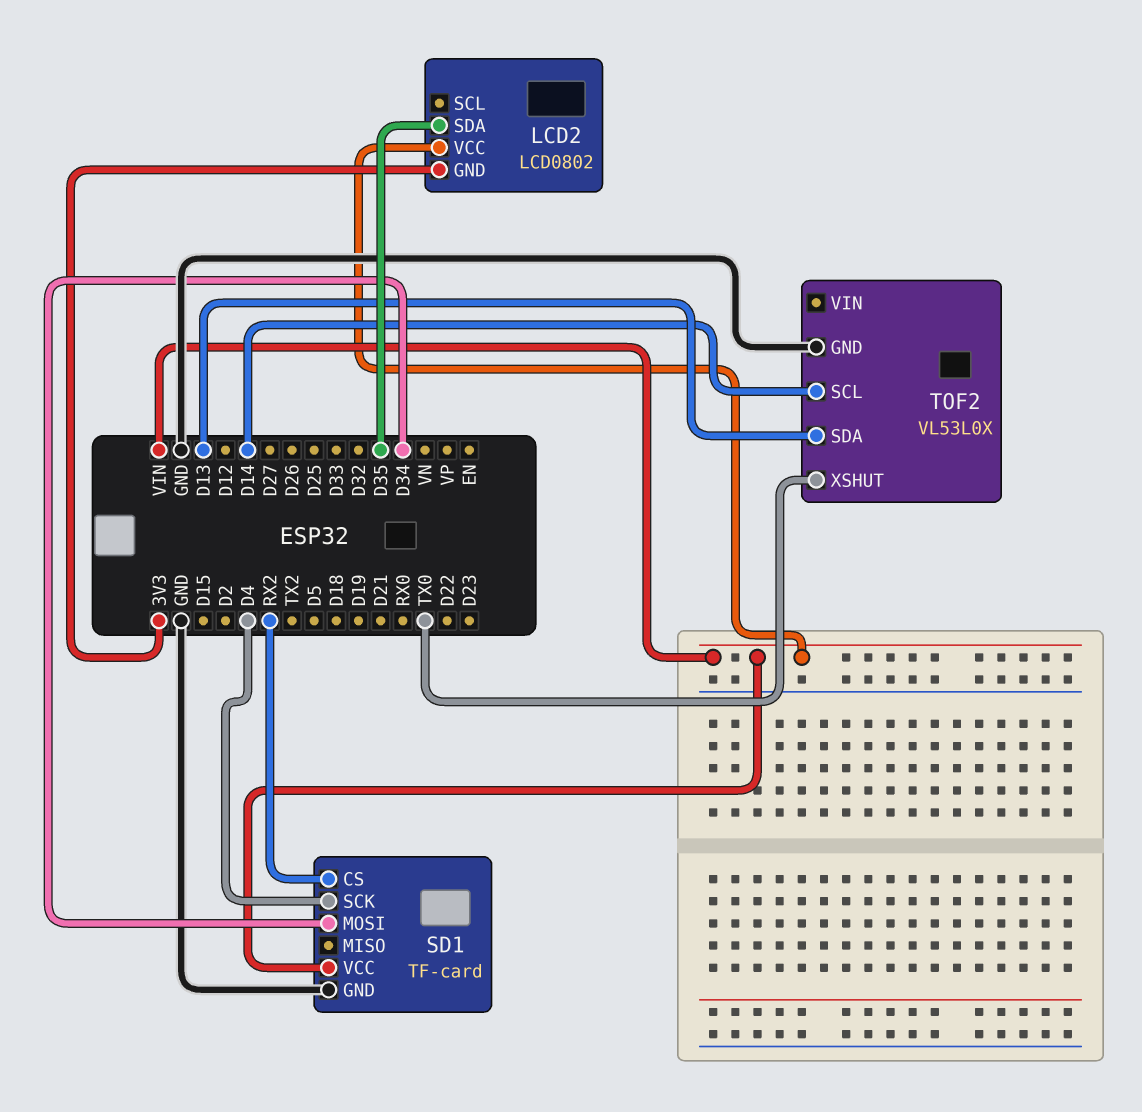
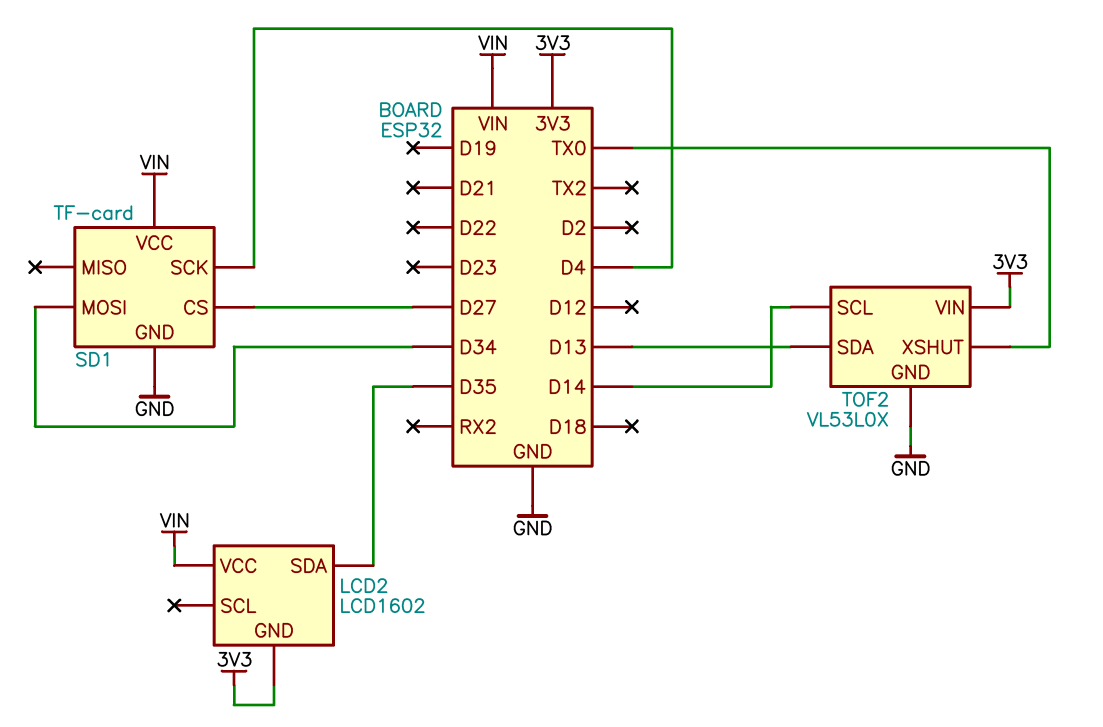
LCD2: LCD0802 -> LCD1602
SD1 pin CS: RX2 -> D27
TOF2 pin VIN: none -> 3V3

